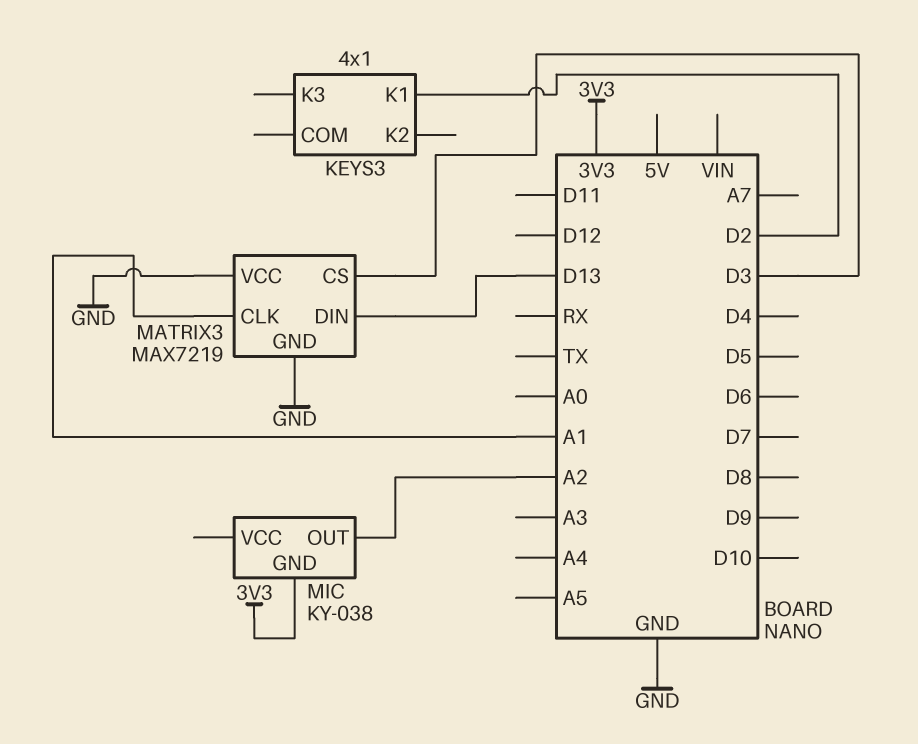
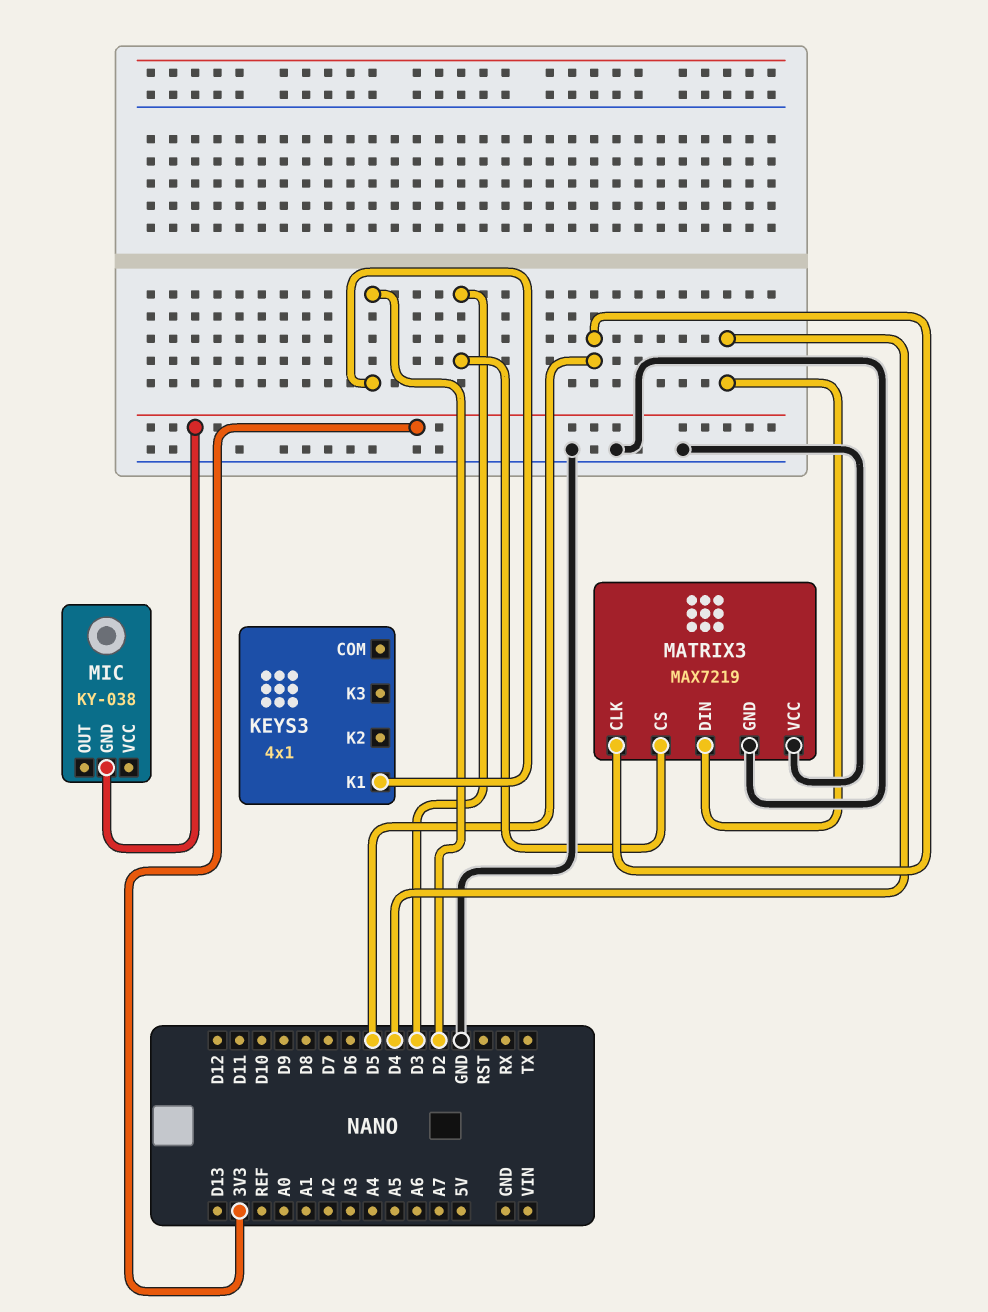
MATRIX3 pin CLK: A1 -> D5
MATRIX3 pin DIN: D13 -> D4
MIC pin OUT: A2 -> none

